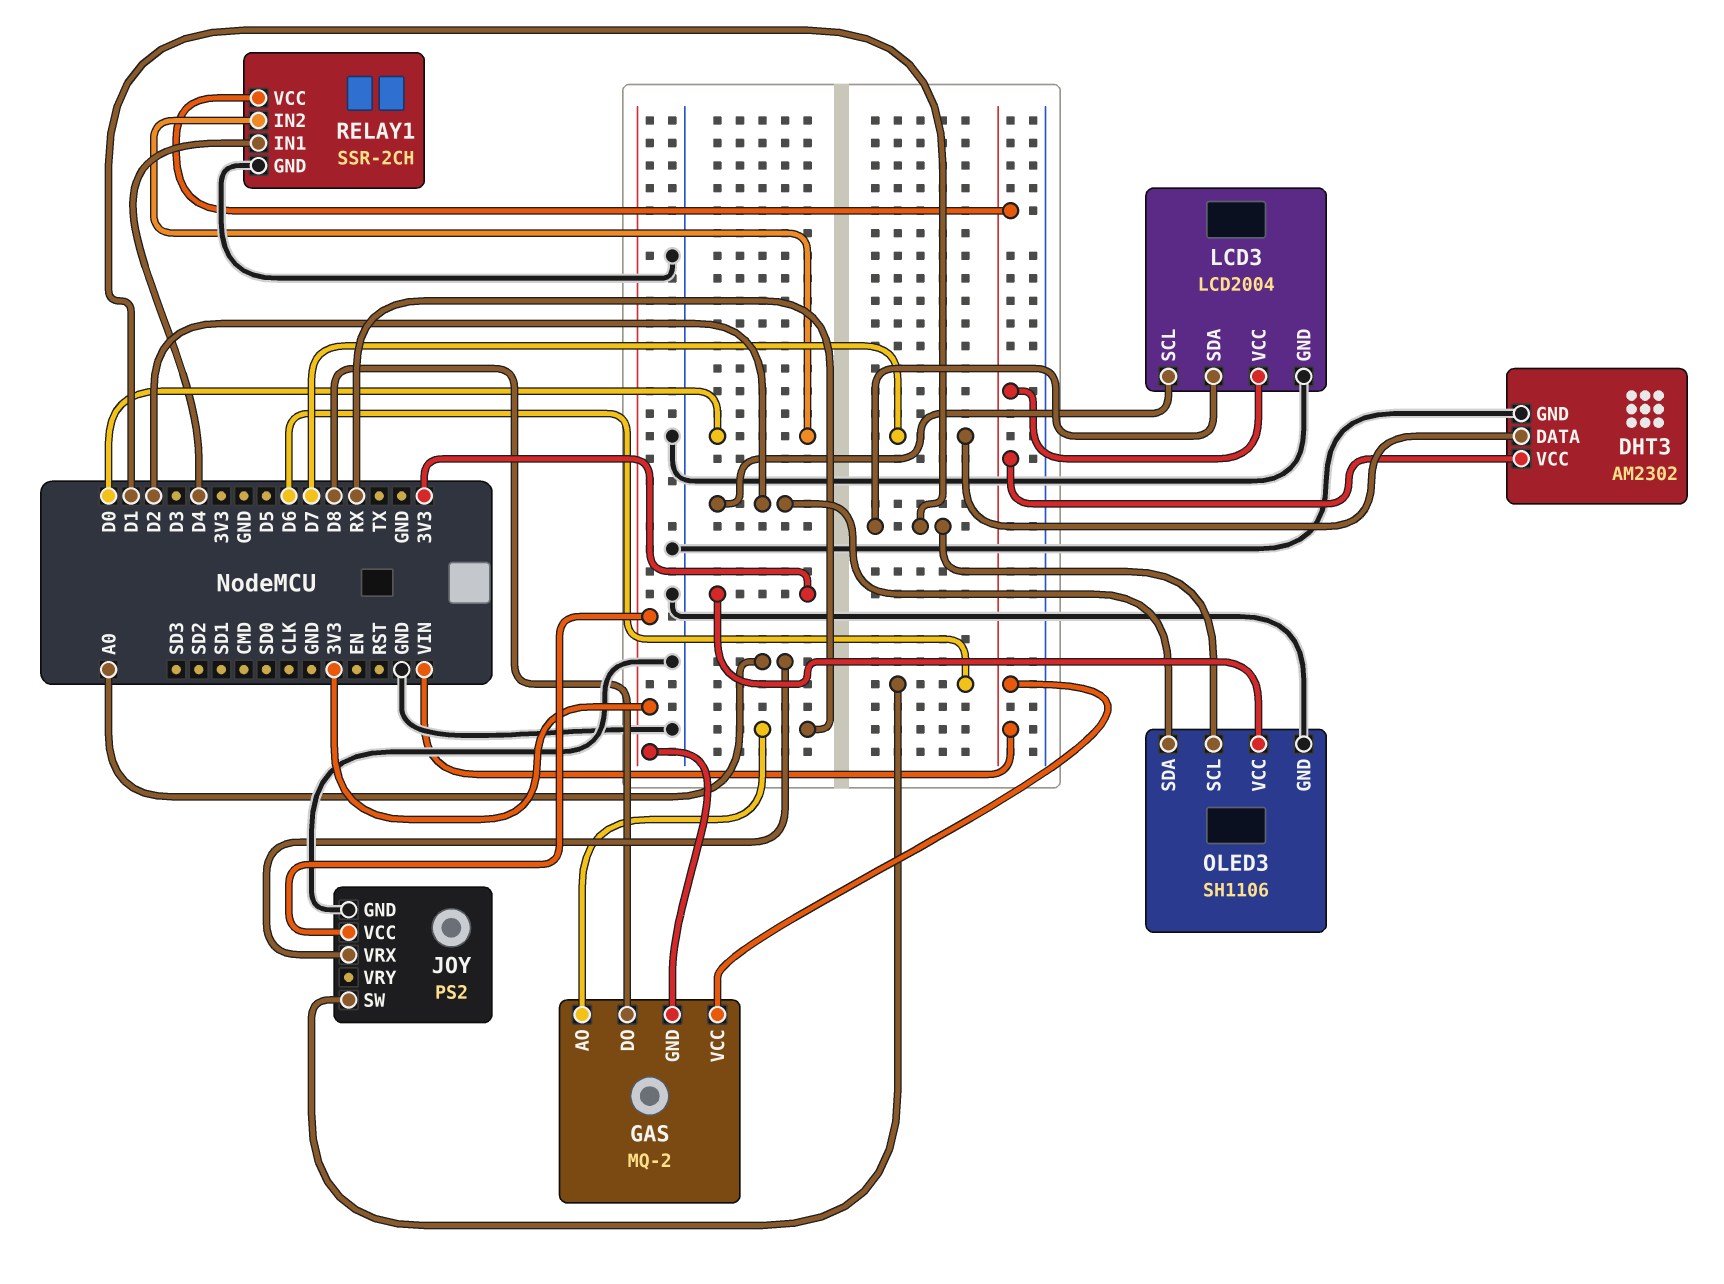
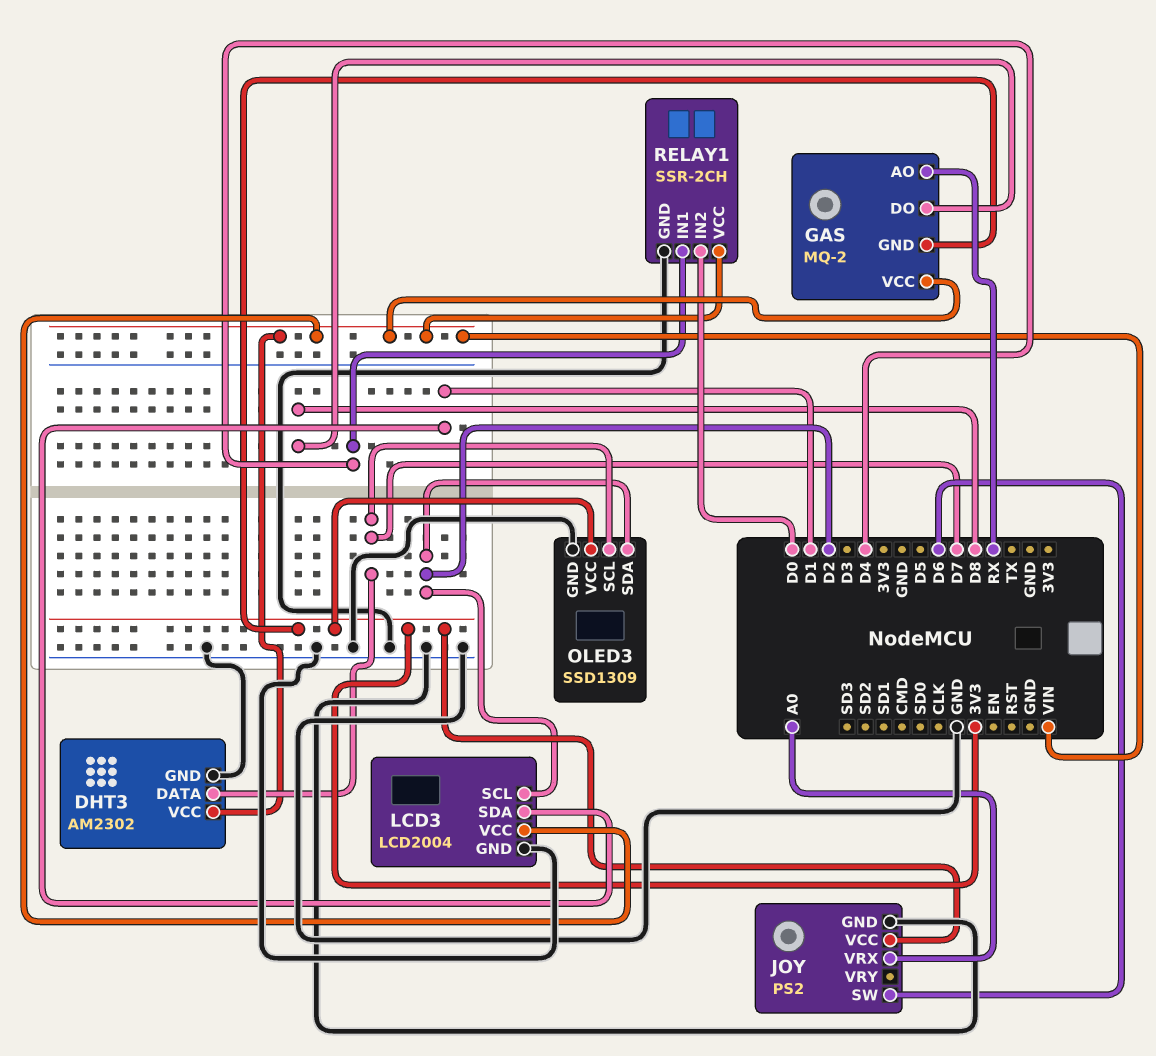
OLED3: SH1106 -> SSD1309
OLED3 pin SCL: D1 -> D7

